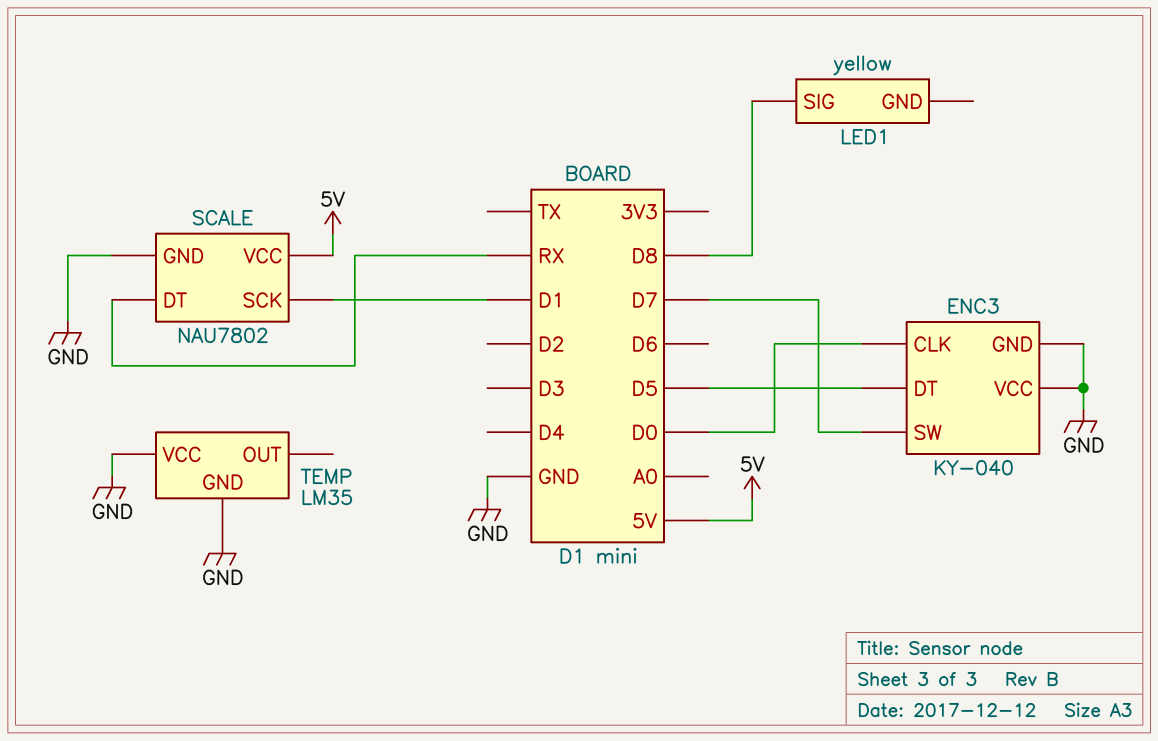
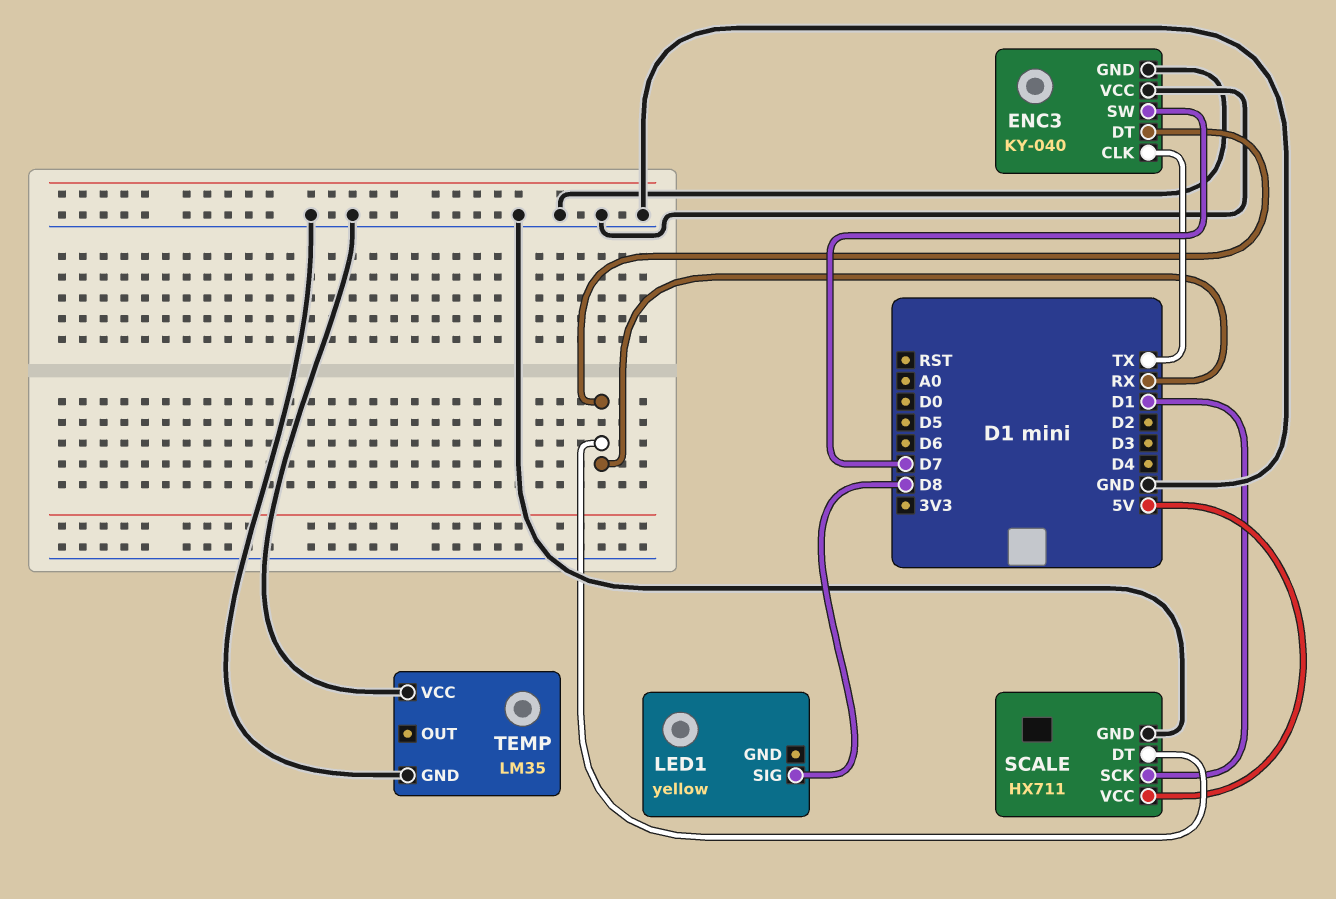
ENC3 pin CLK: D0 -> TX
ENC3 pin DT: D5 -> RX
SCALE: NAU7802 -> HX711

